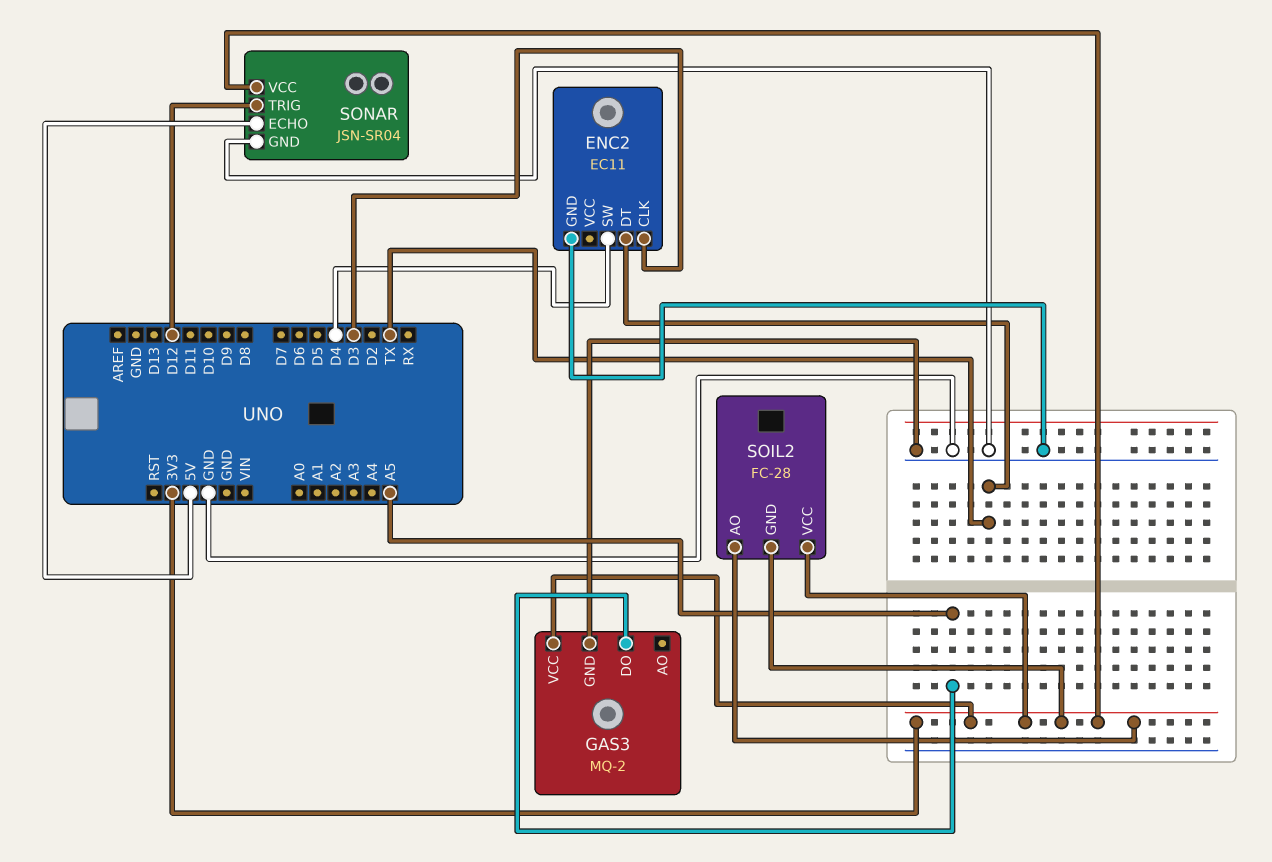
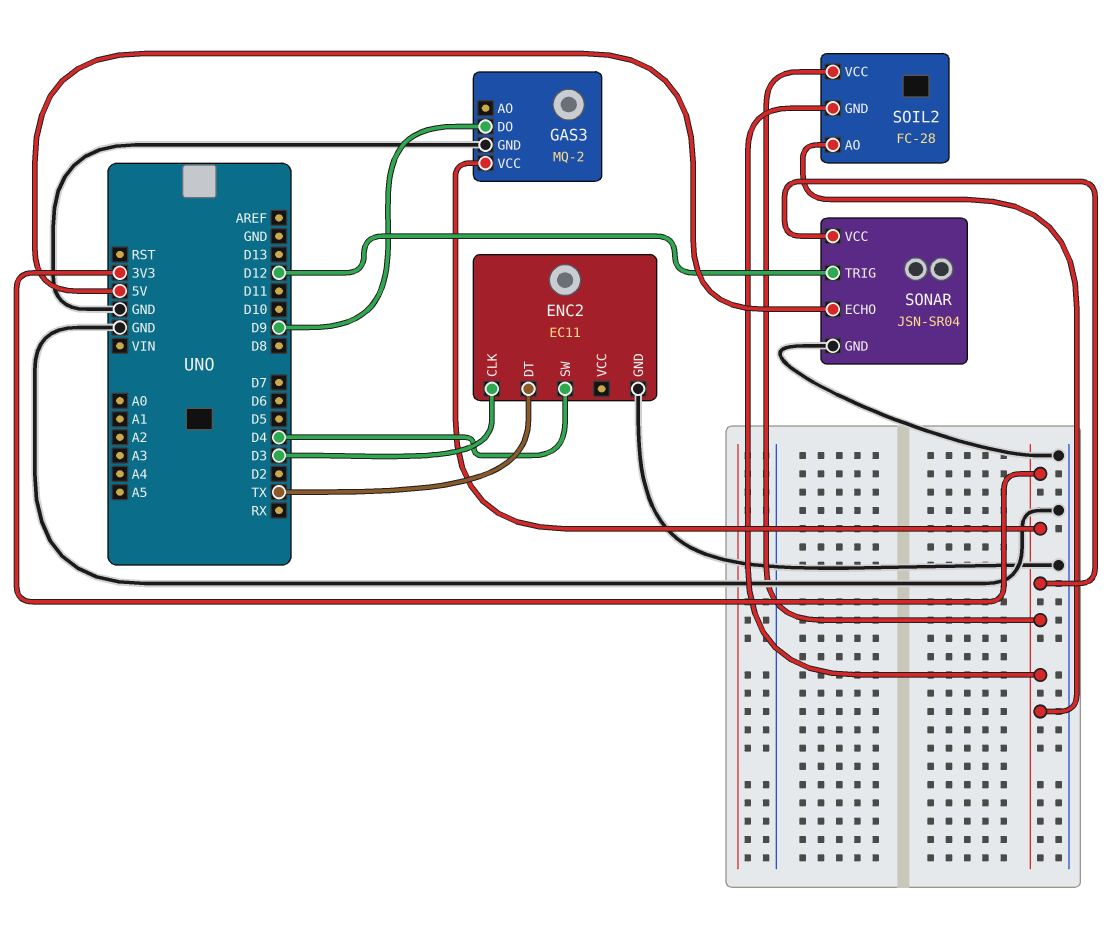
GAS3 pin DO: A5 -> D9

